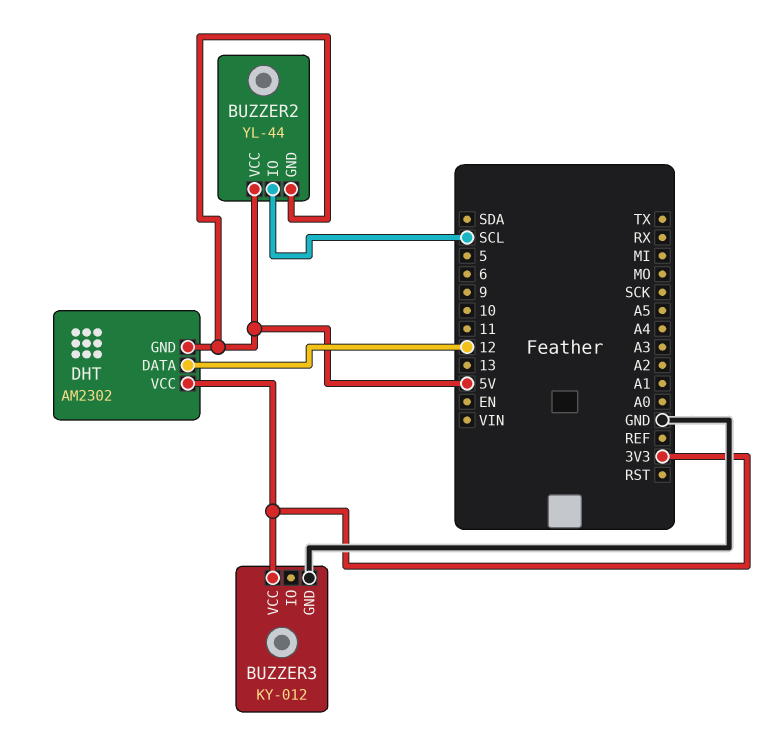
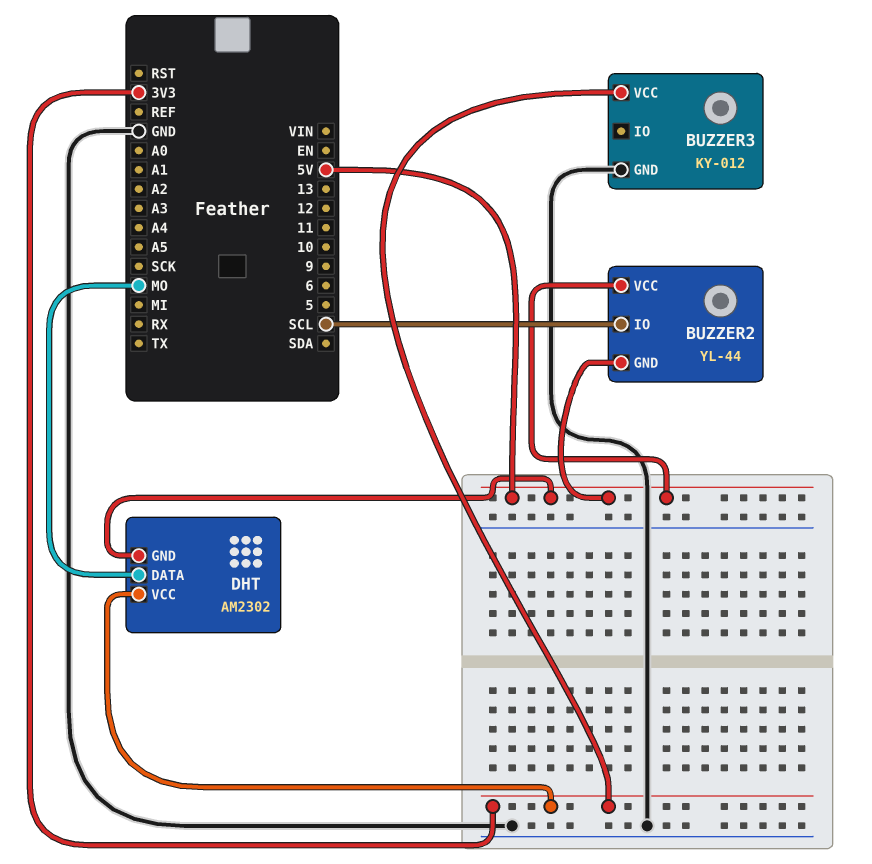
DHT pin DATA: 12 -> MO

